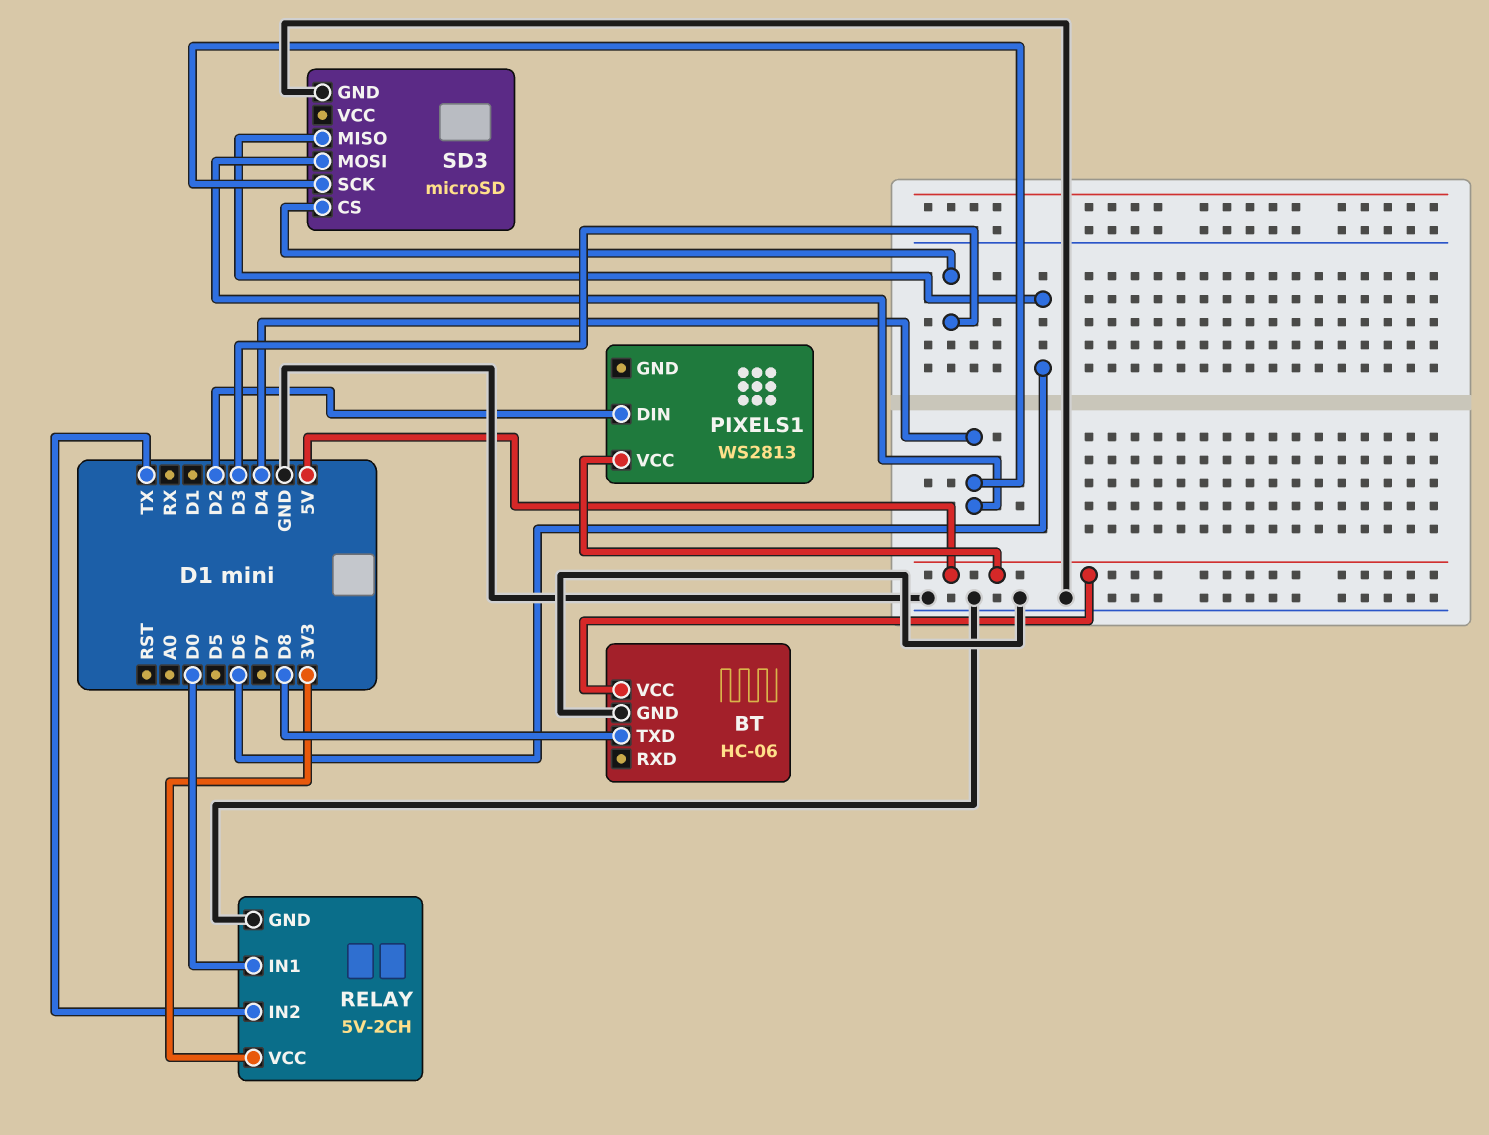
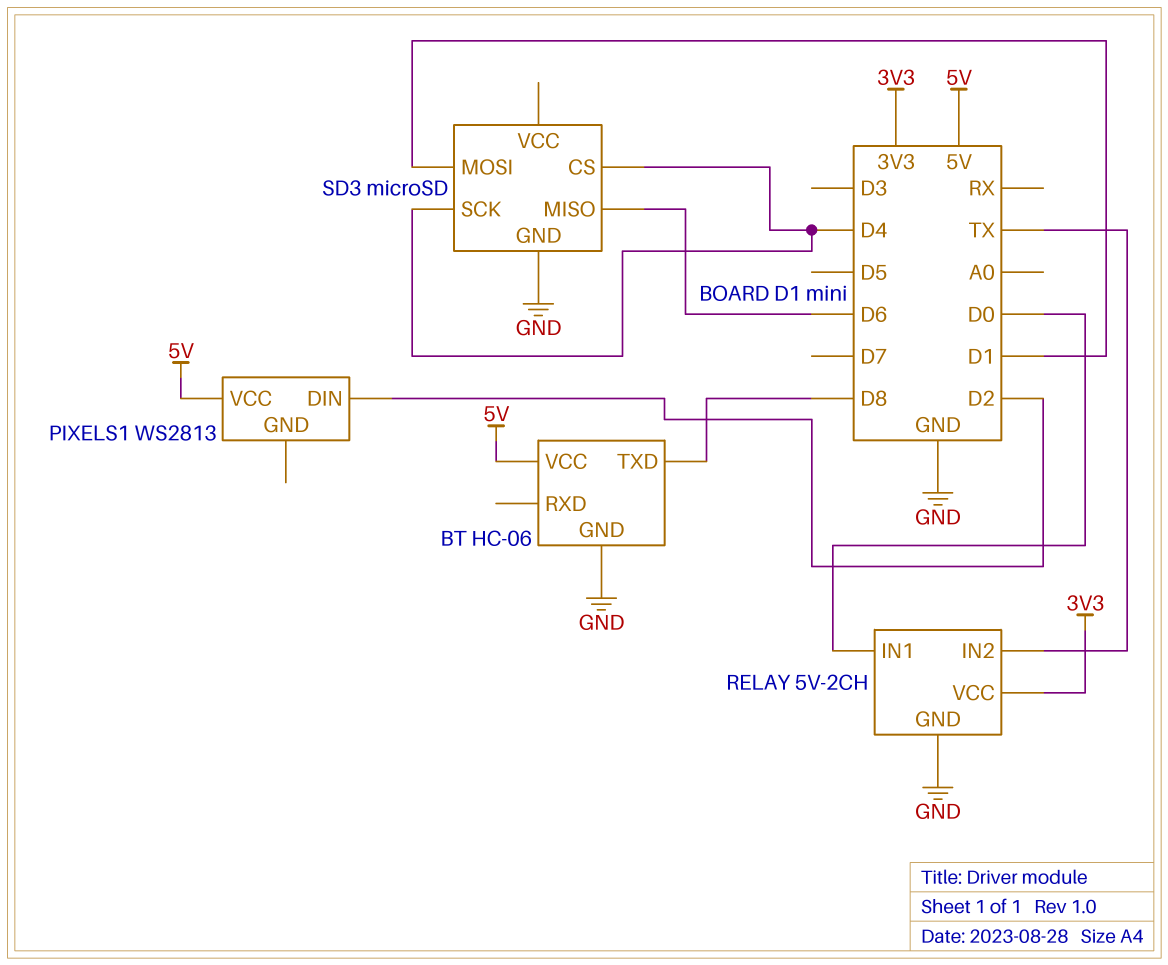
SD3 pin CS: D3 -> D4
SD3 pin MOSI: D4 -> D1

